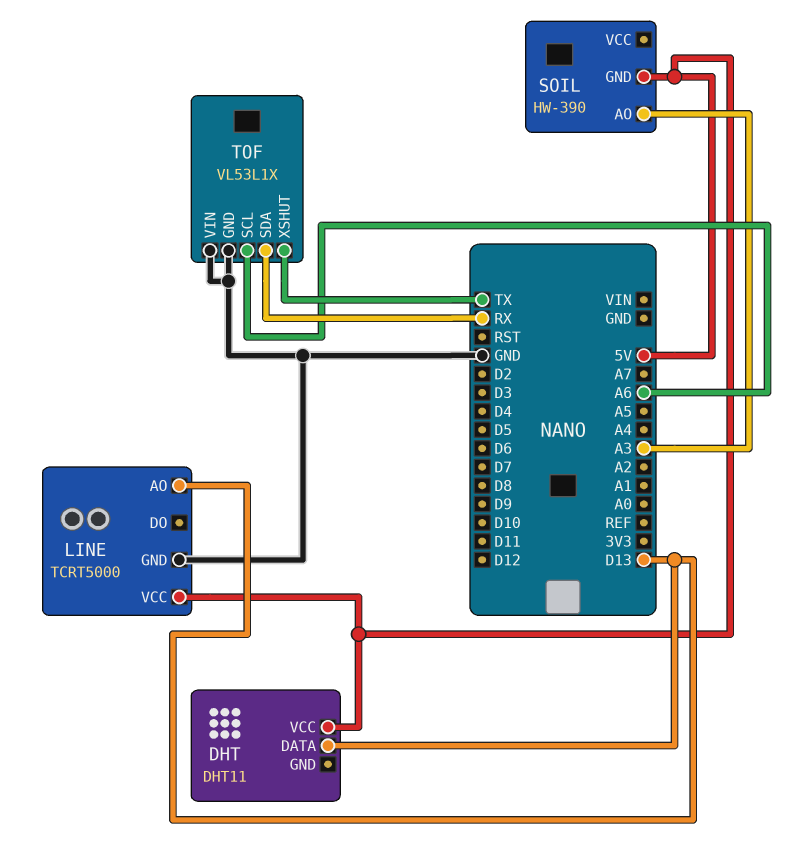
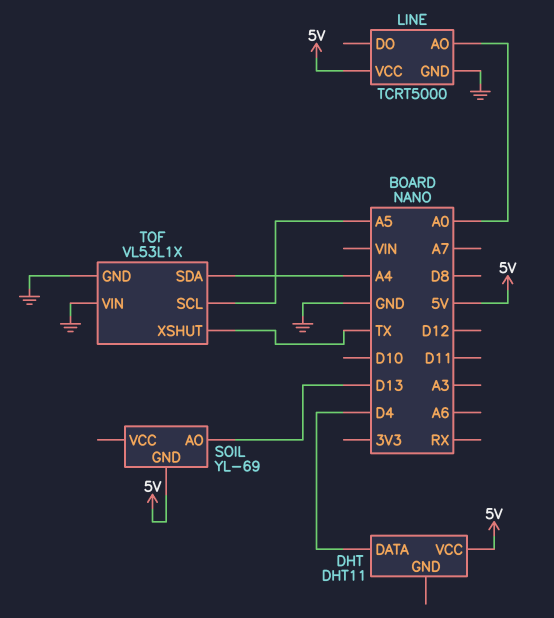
DHT pin DATA: D13 -> D4
LINE pin AO: D13 -> A0
SOIL: HW-390 -> YL-69
SOIL pin AO: A3 -> D13
TOF pin SCL: A6 -> A5
TOF pin SDA: RX -> A4

